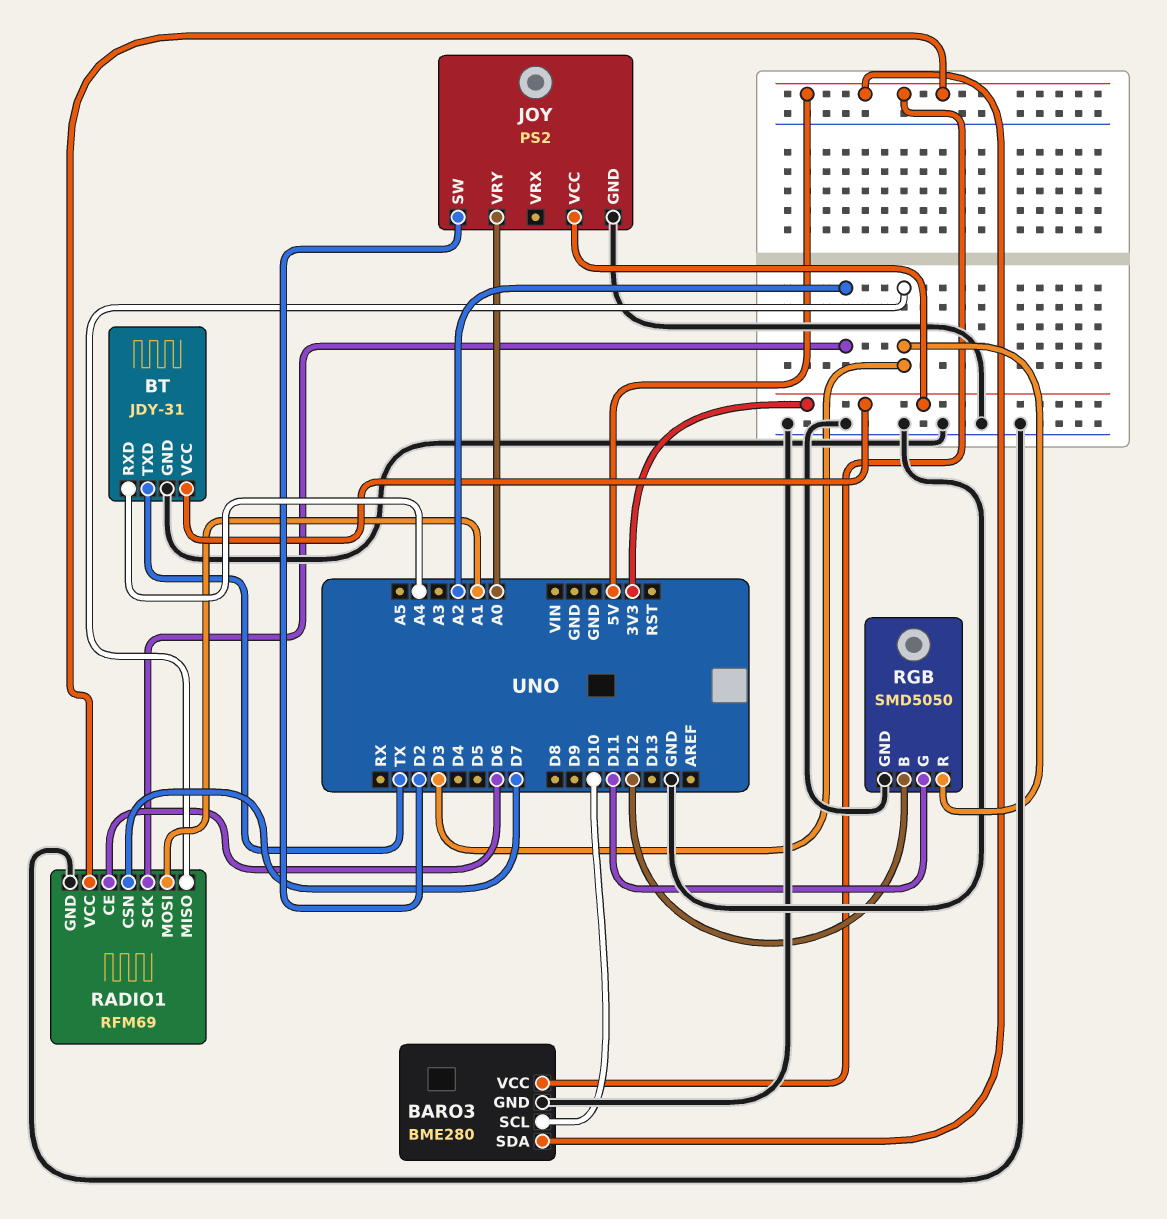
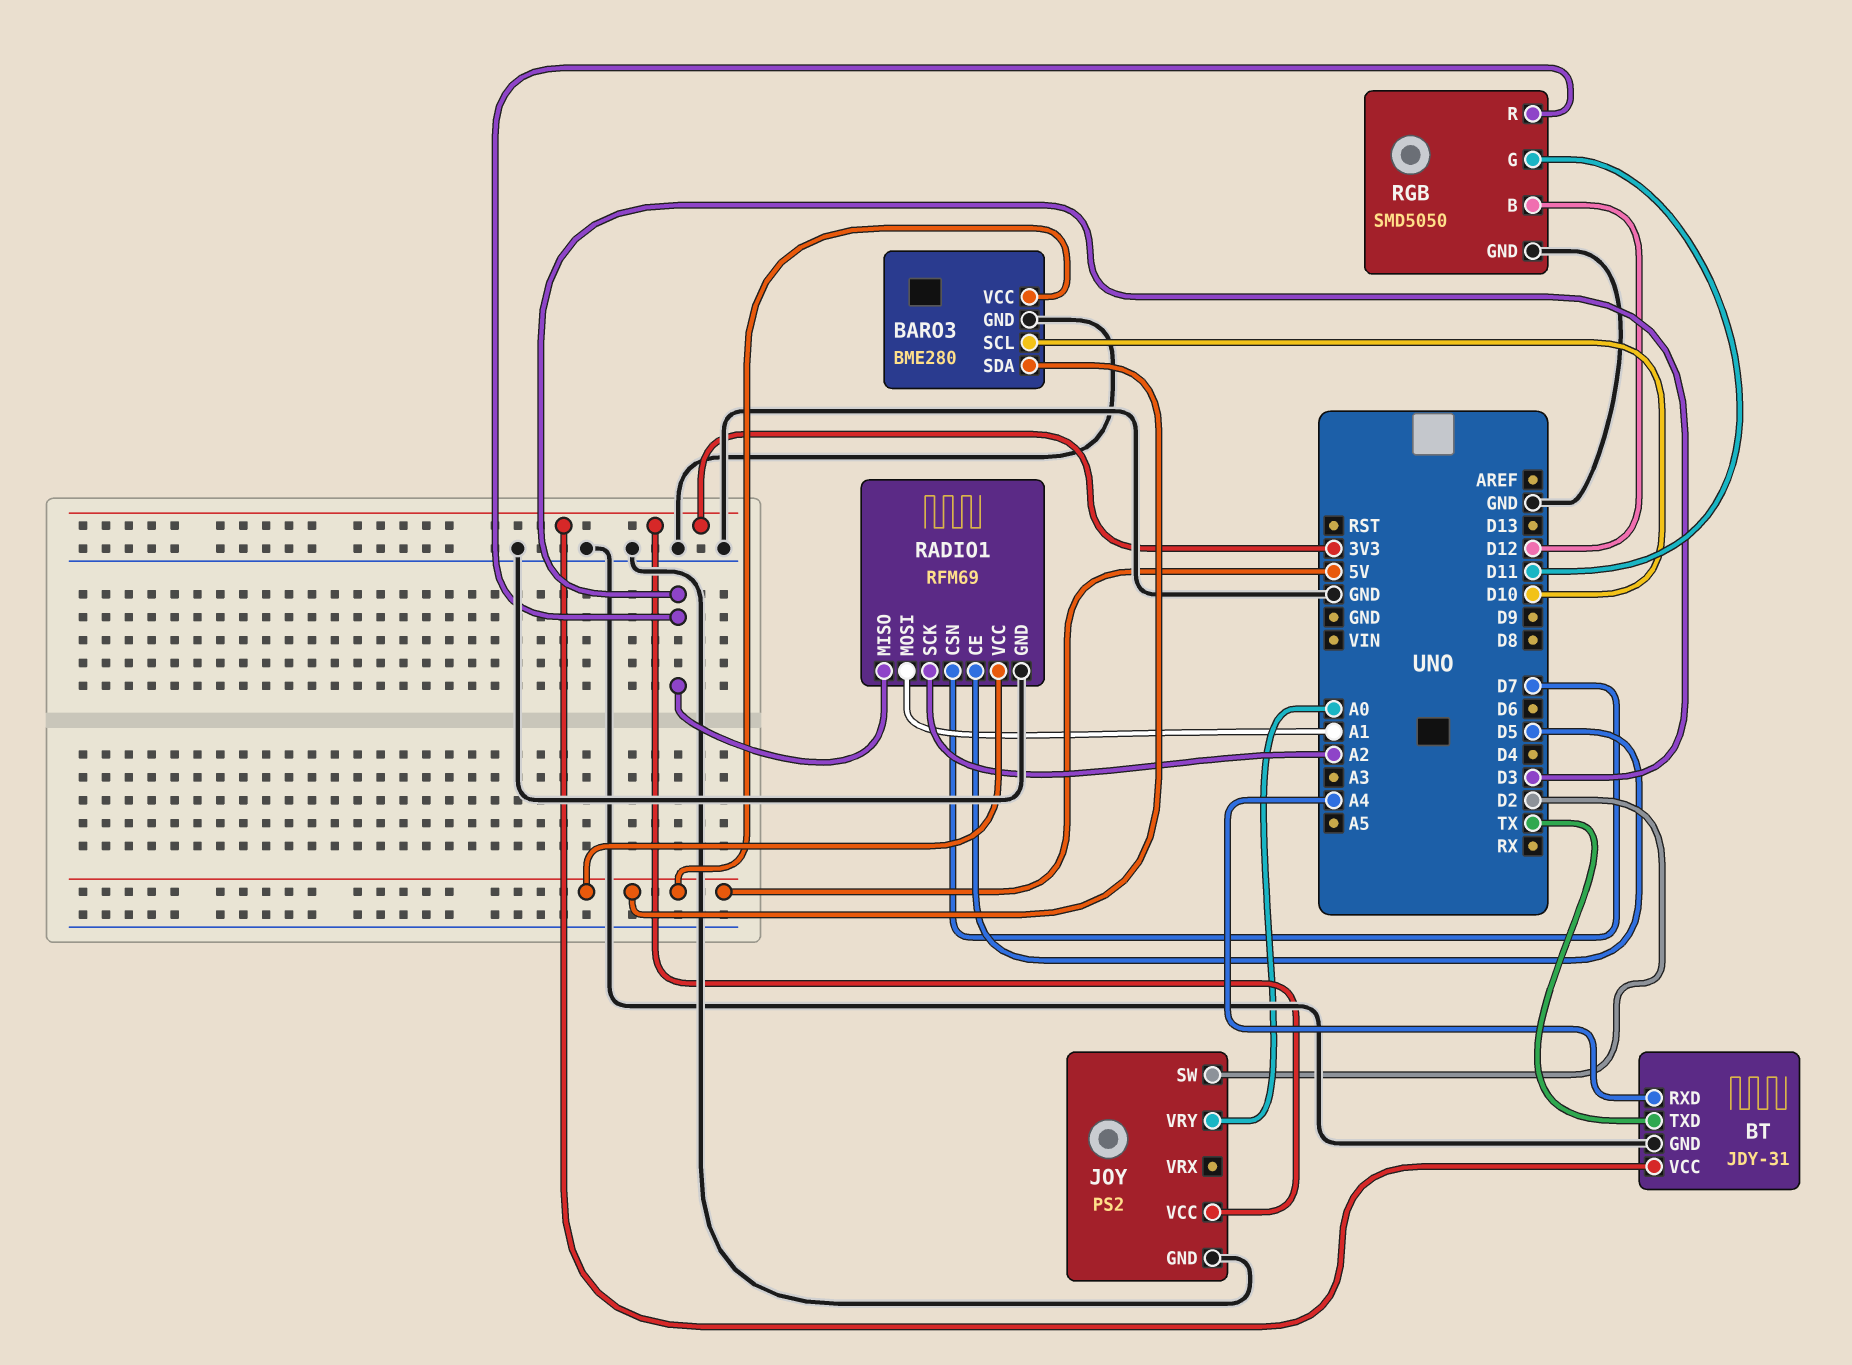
RADIO1 pin CE: D6 -> D5

